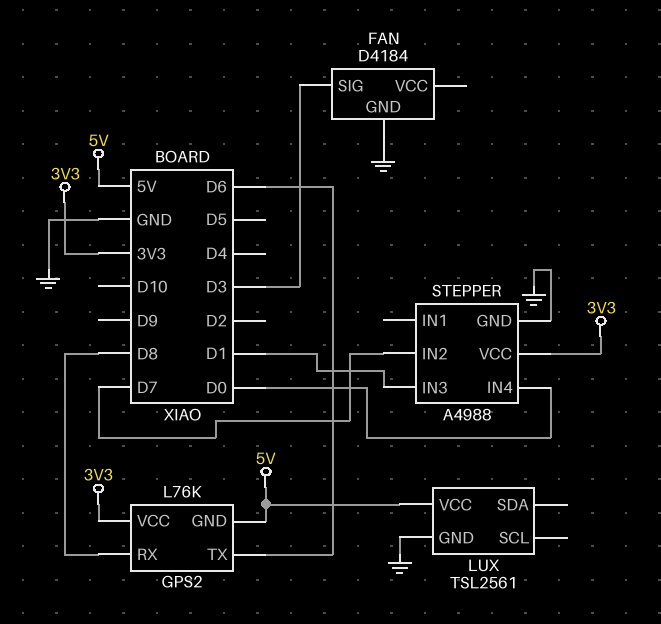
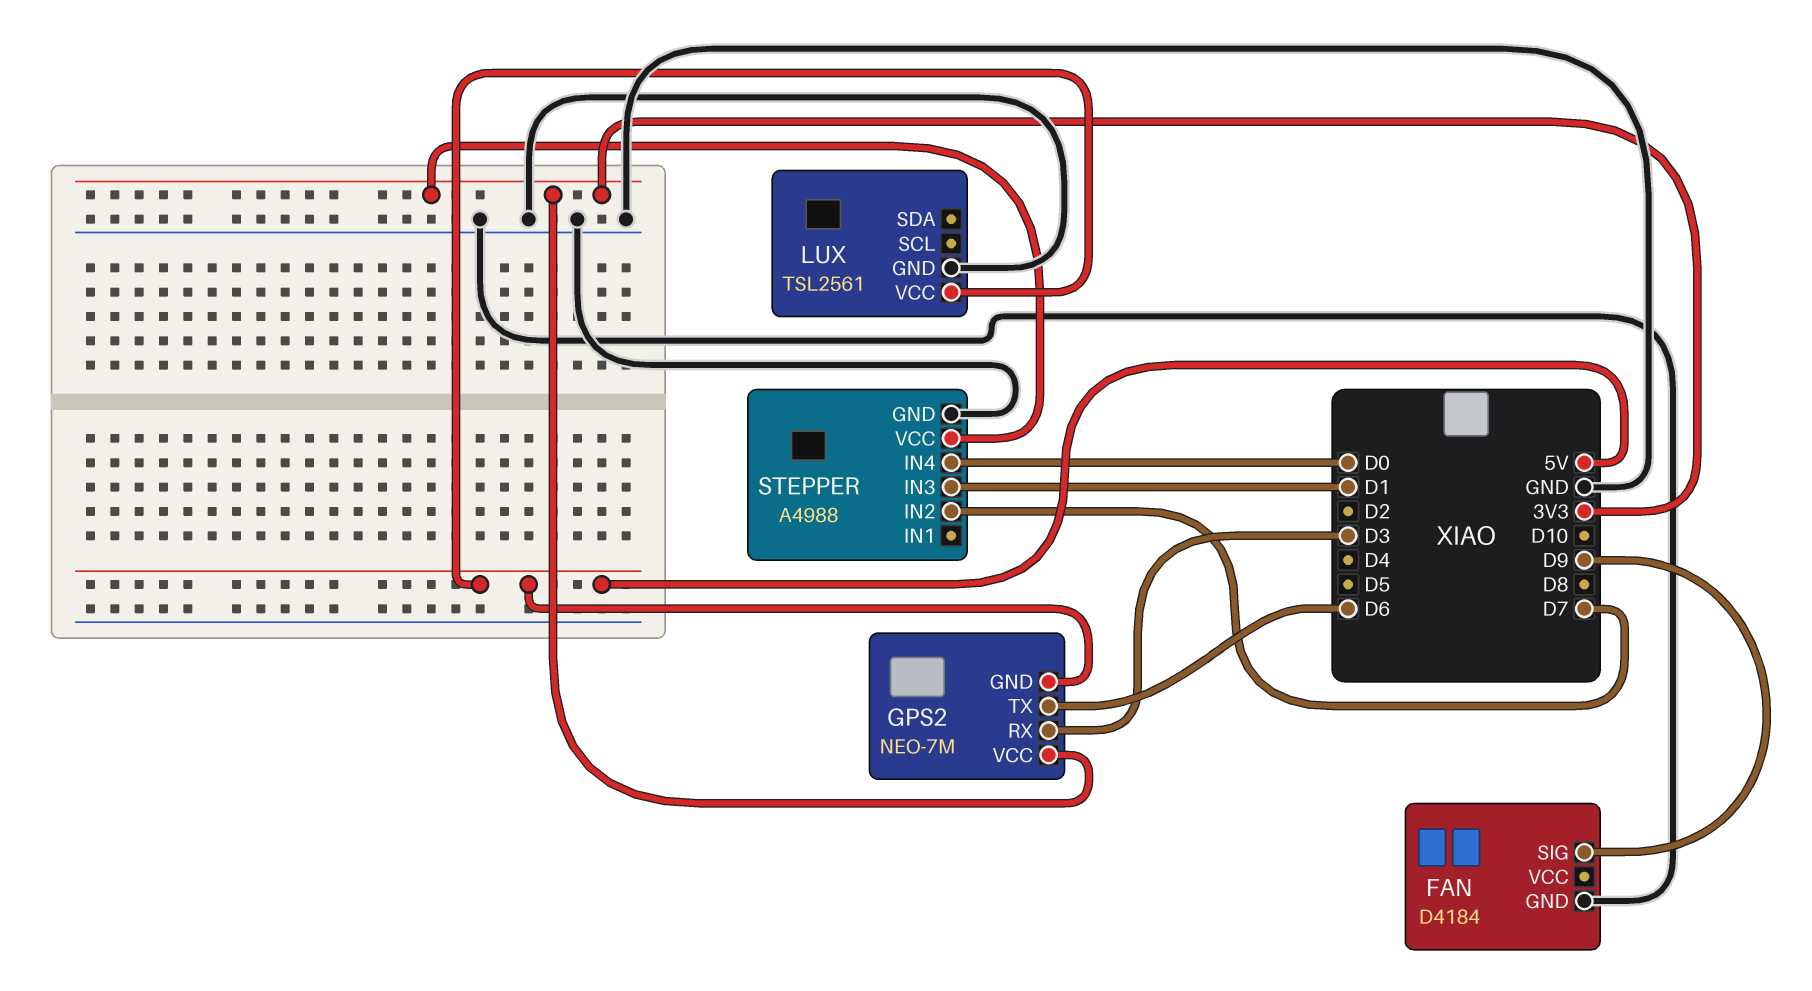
FAN pin SIG: D3 -> D9
GPS2: L76K -> NEO-7M
GPS2 pin RX: D8 -> D3

